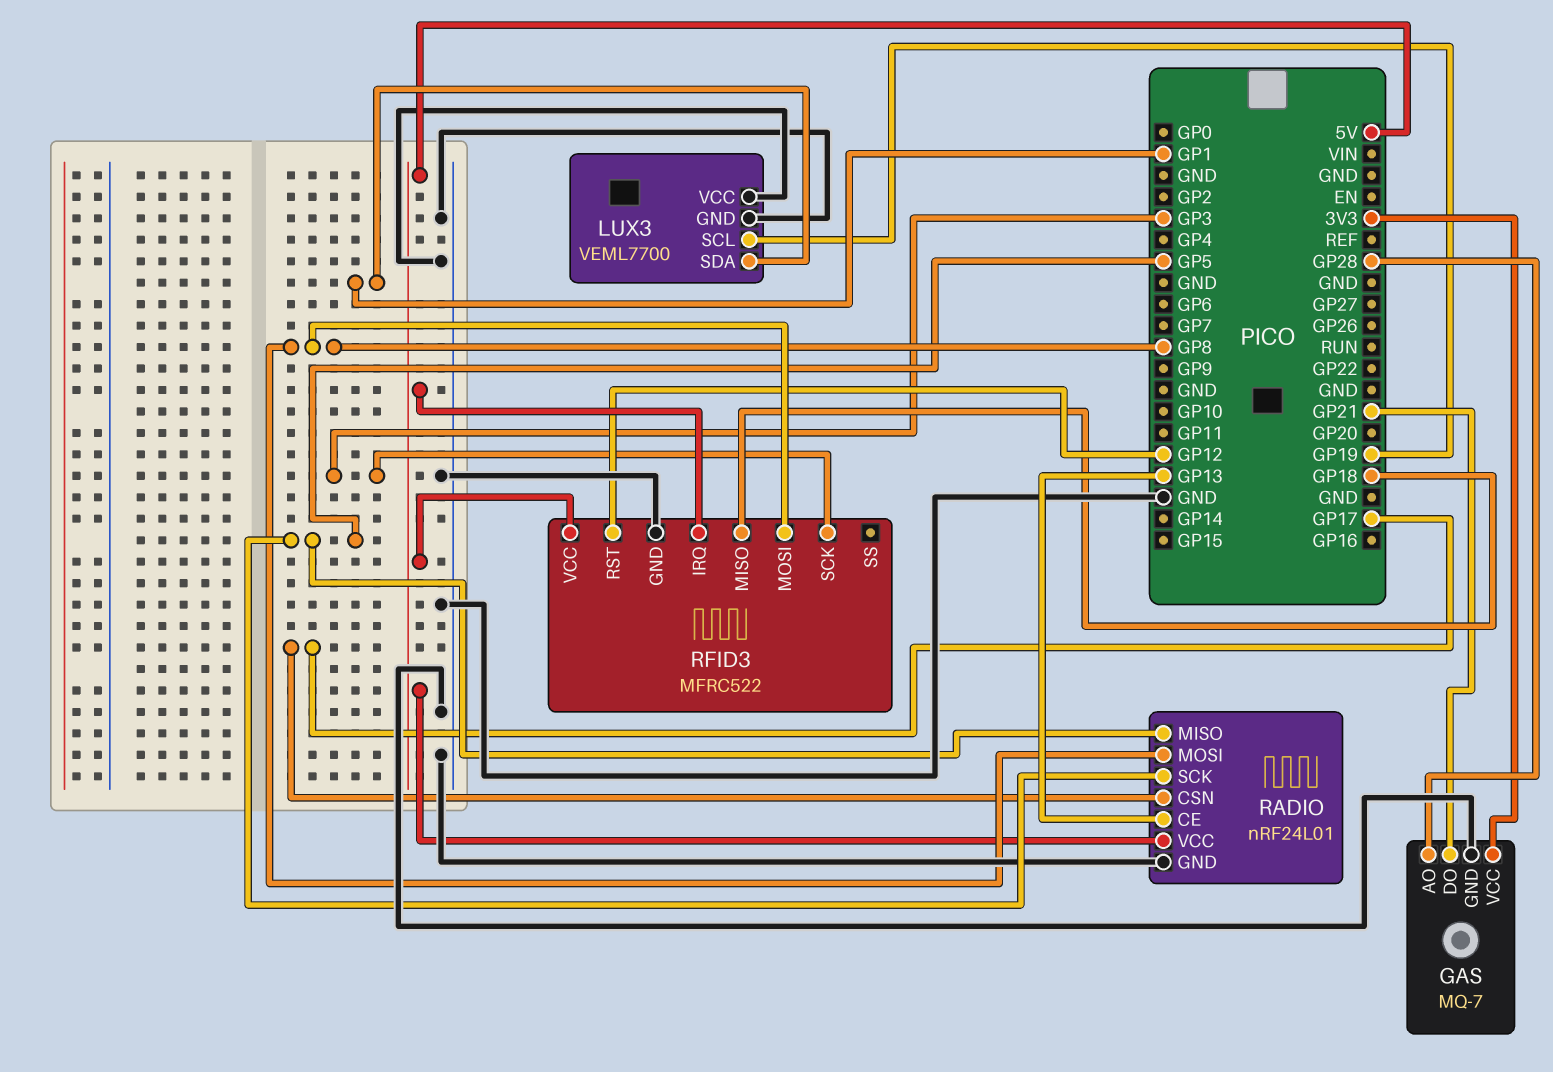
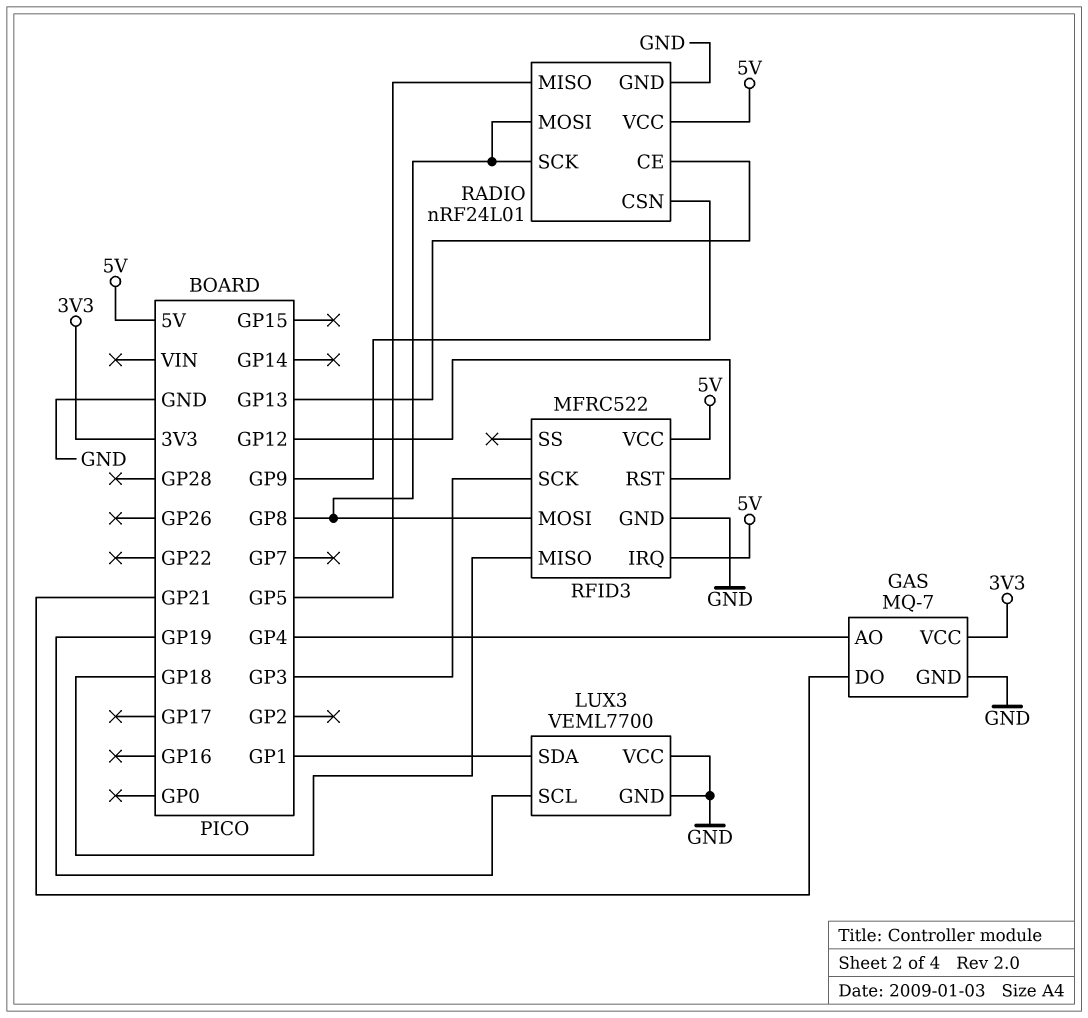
GAS pin AO: GP28 -> GP4
RADIO pin CSN: GP17 -> GP9
RADIO pin SCK: GP5 -> GP8

